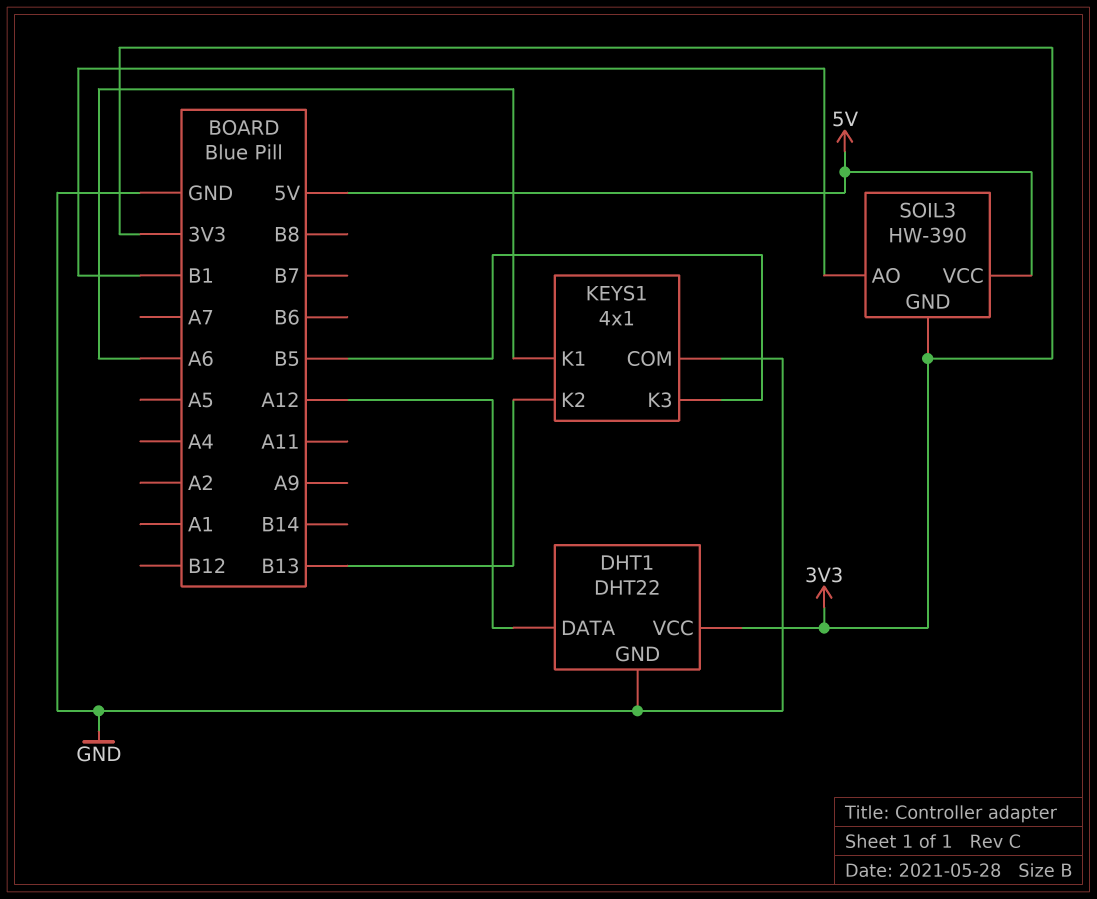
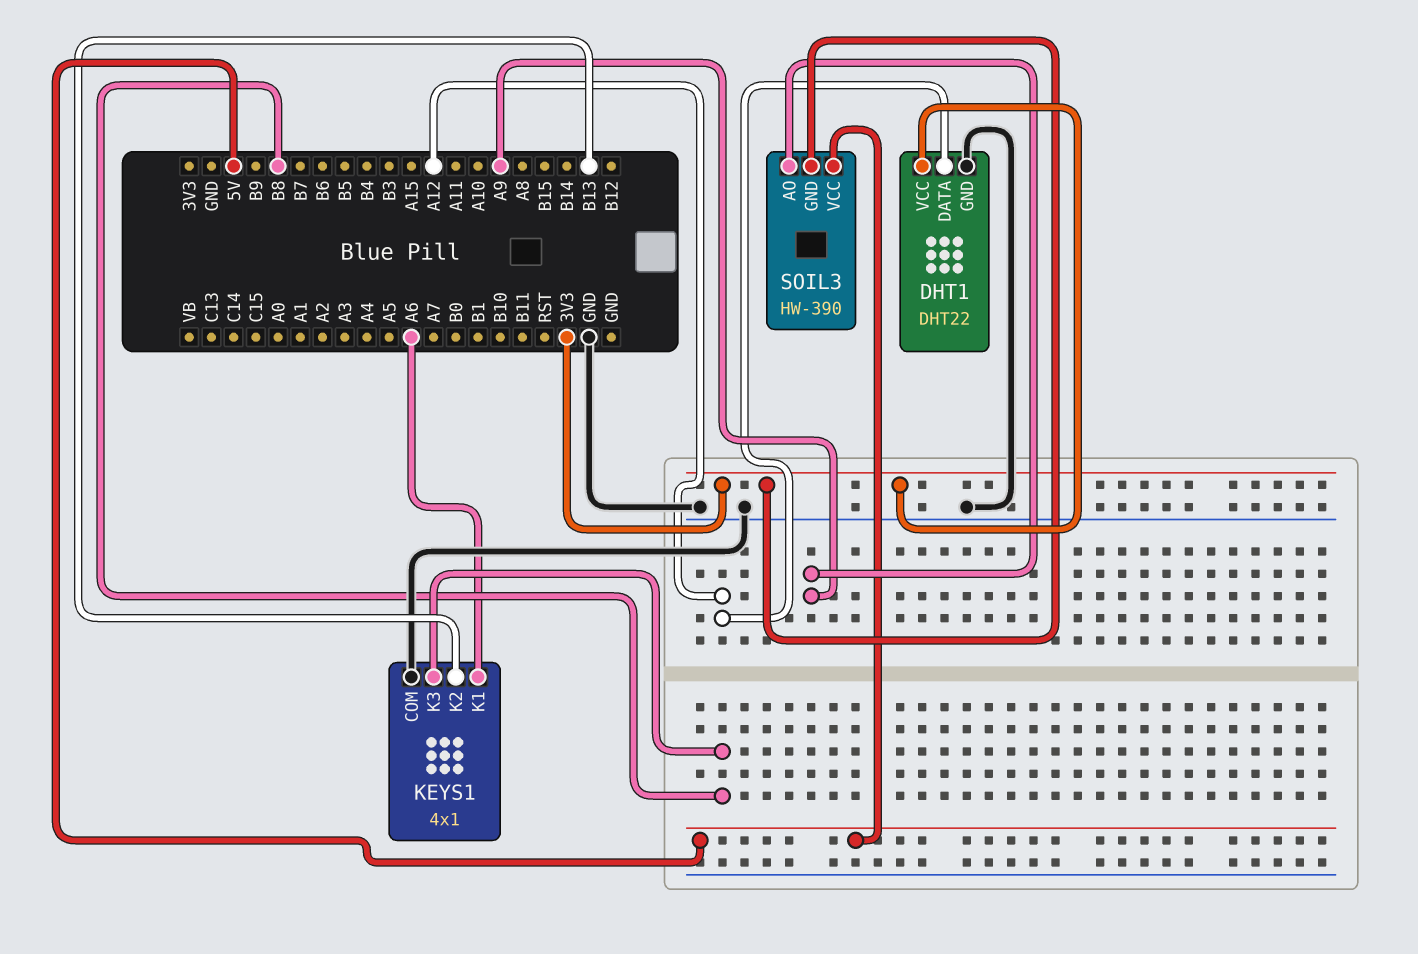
KEYS1 pin K3: B5 -> B8
SOIL3 pin AO: B1 -> A9

